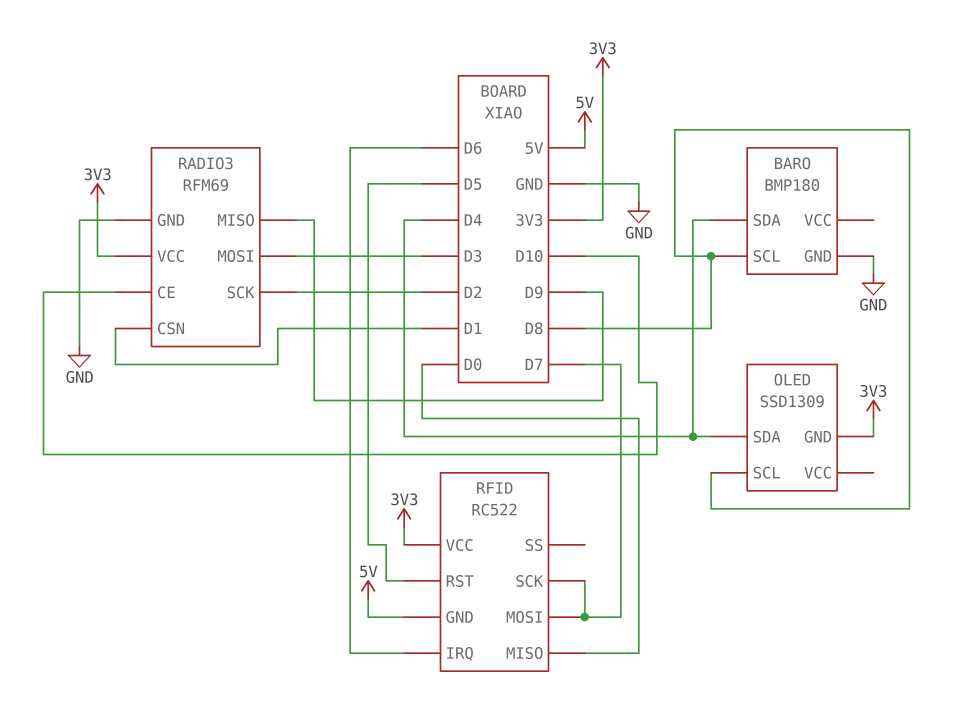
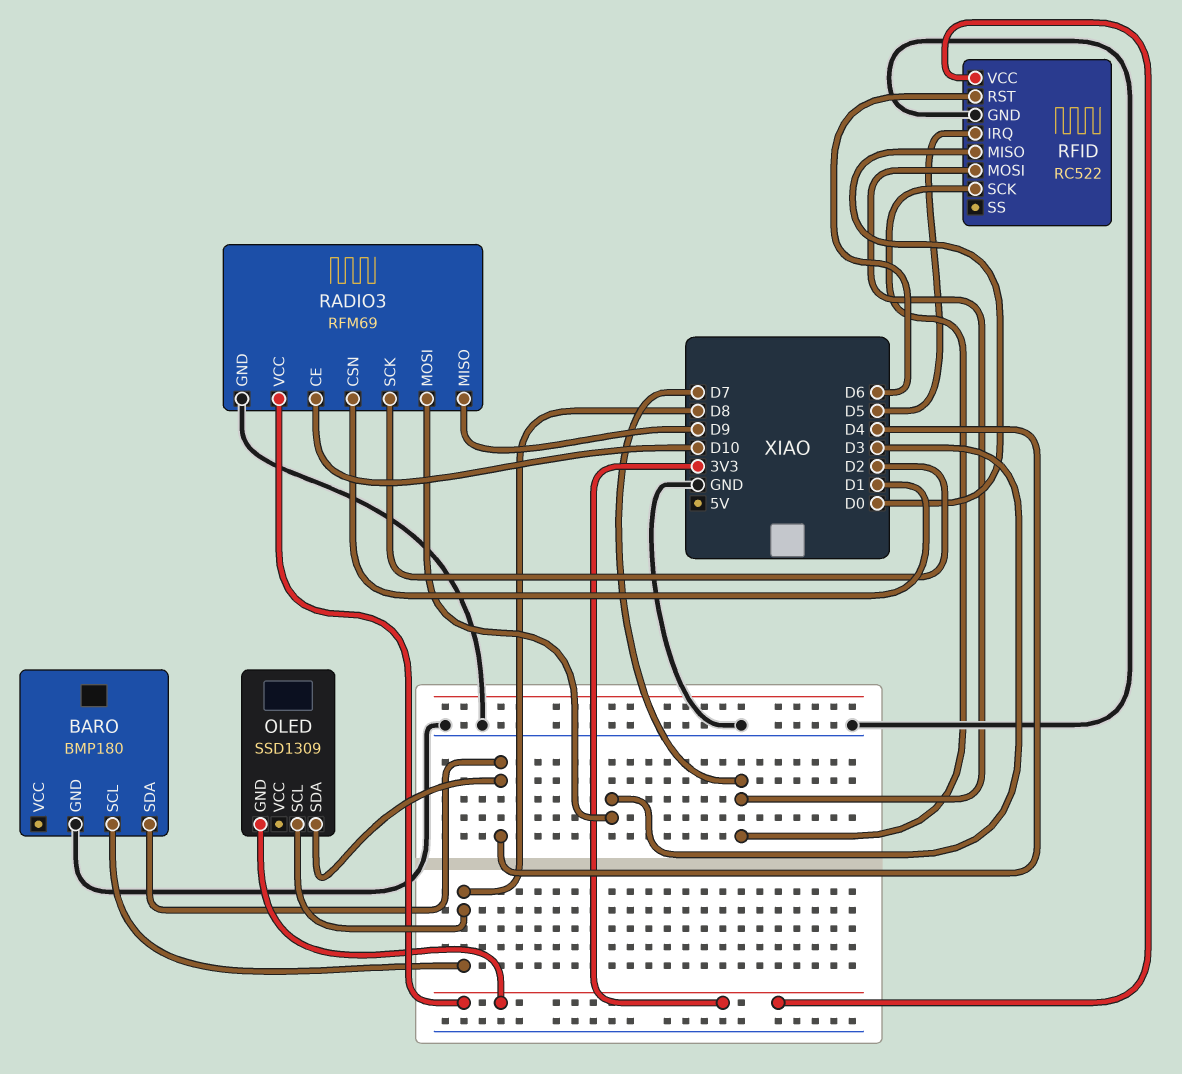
RFID pin GND: 5V -> GND
RFID pin IRQ: D6 -> D5
RFID pin RST: D5 -> D6

